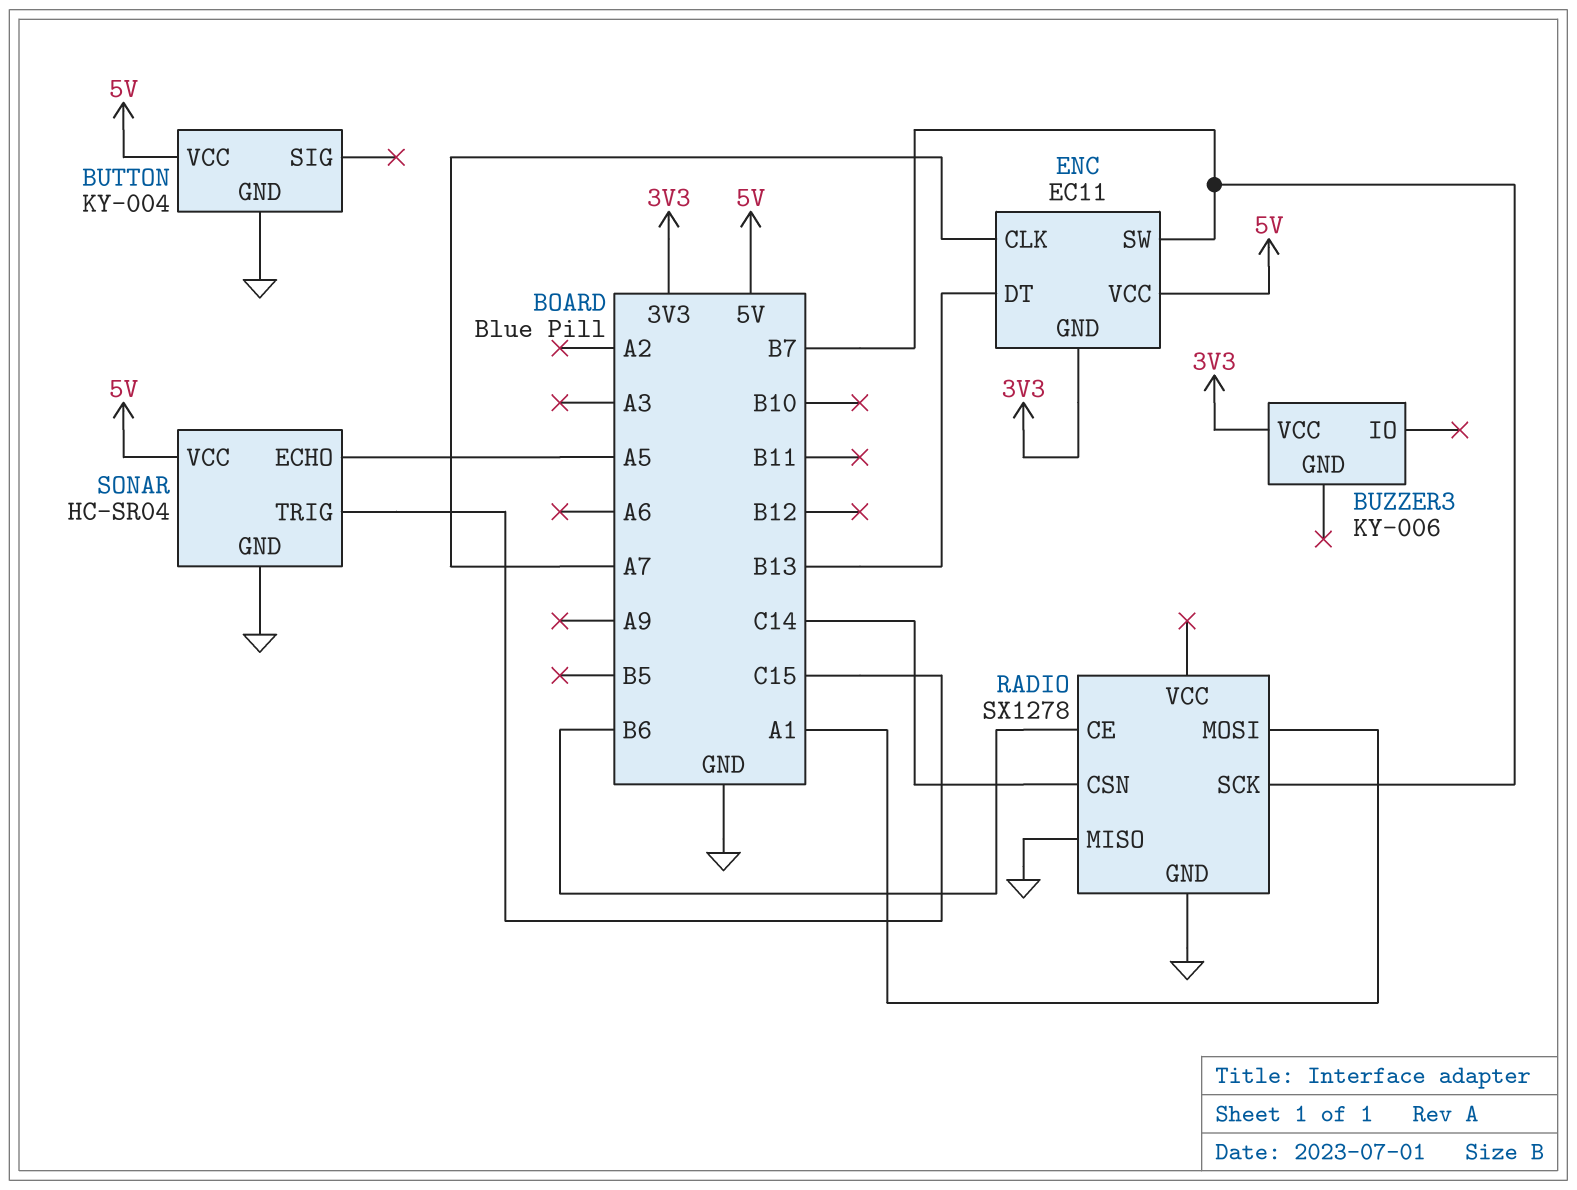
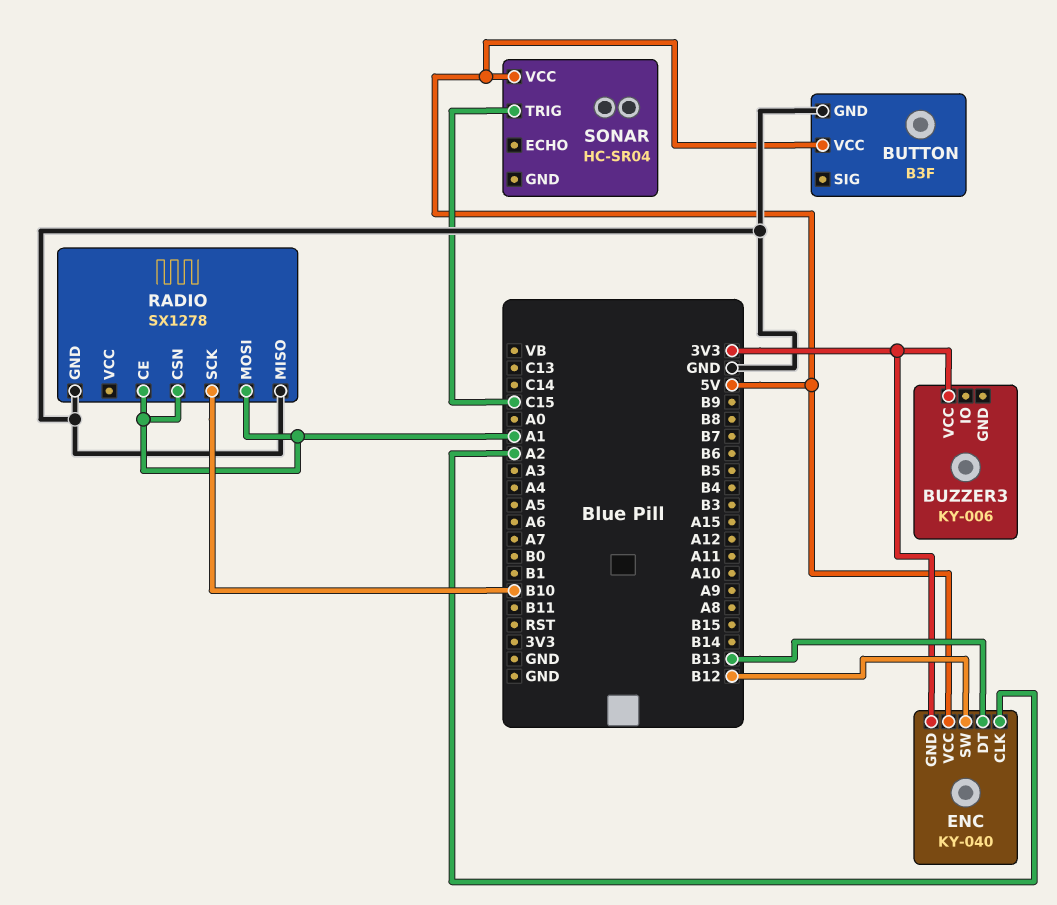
BUTTON: KY-004 -> B3F
ENC: EC11 -> KY-040
ENC pin CLK: A7 -> A2
ENC pin SW: B7 -> B12
RADIO pin CE: B6 -> A1
RADIO pin CSN: C14 -> A1
RADIO pin SCK: B7 -> B10
SONAR pin ECHO: A5 -> none
SONAR pin GND: GND -> none

